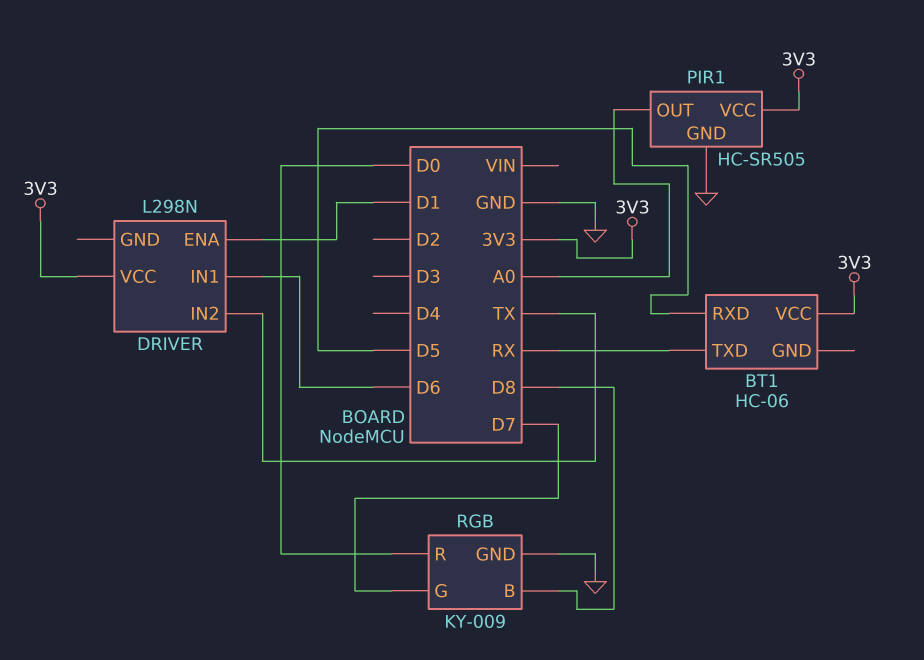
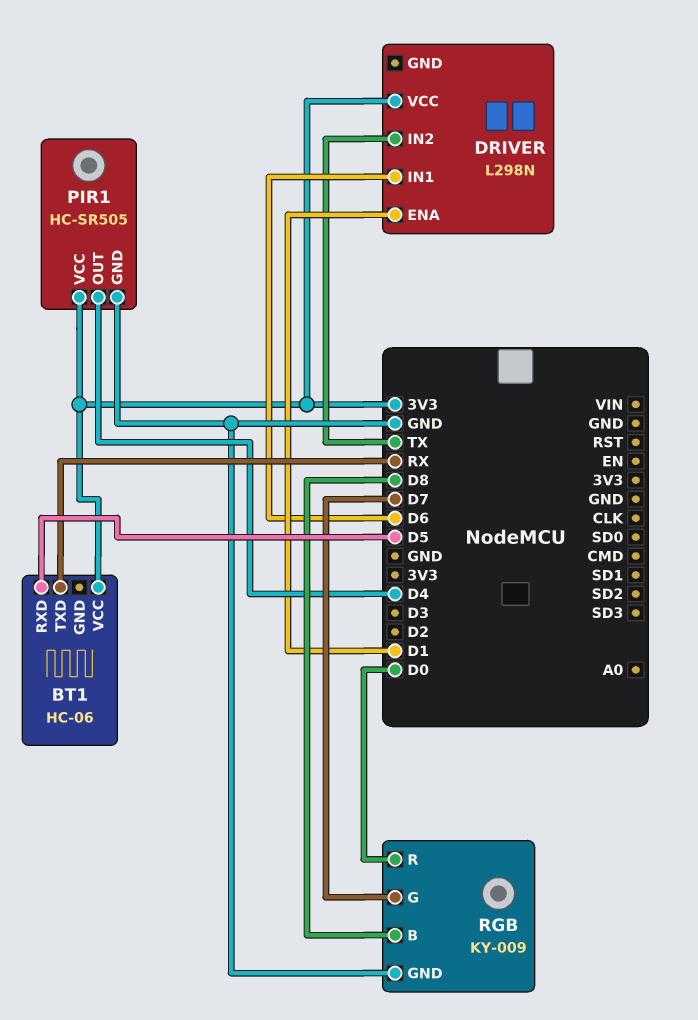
PIR1 pin OUT: A0 -> D4

